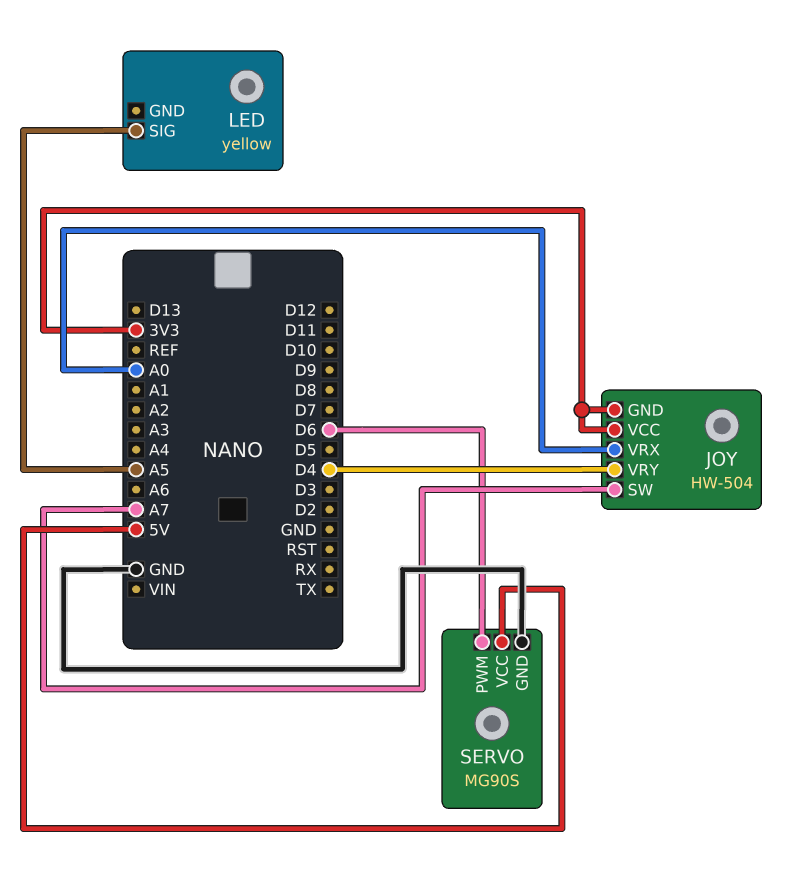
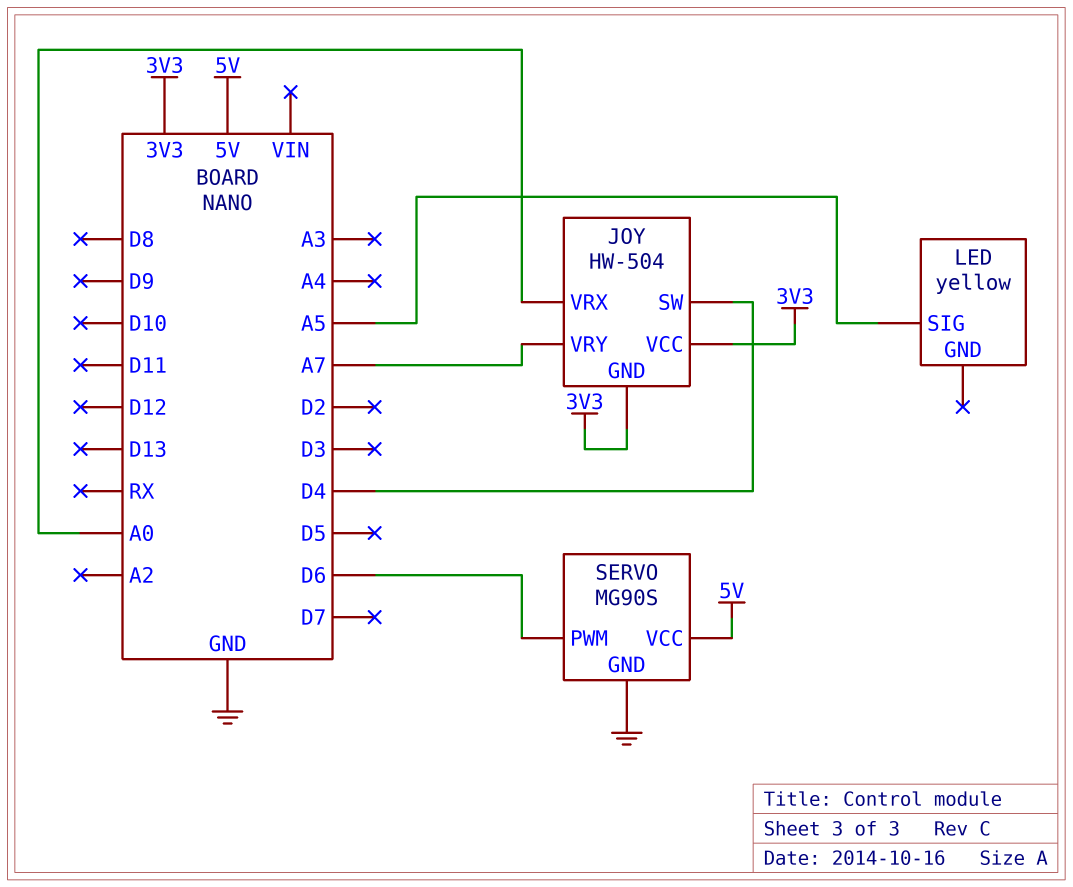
JOY pin SW: A7 -> D4
JOY pin VRY: D4 -> A7

